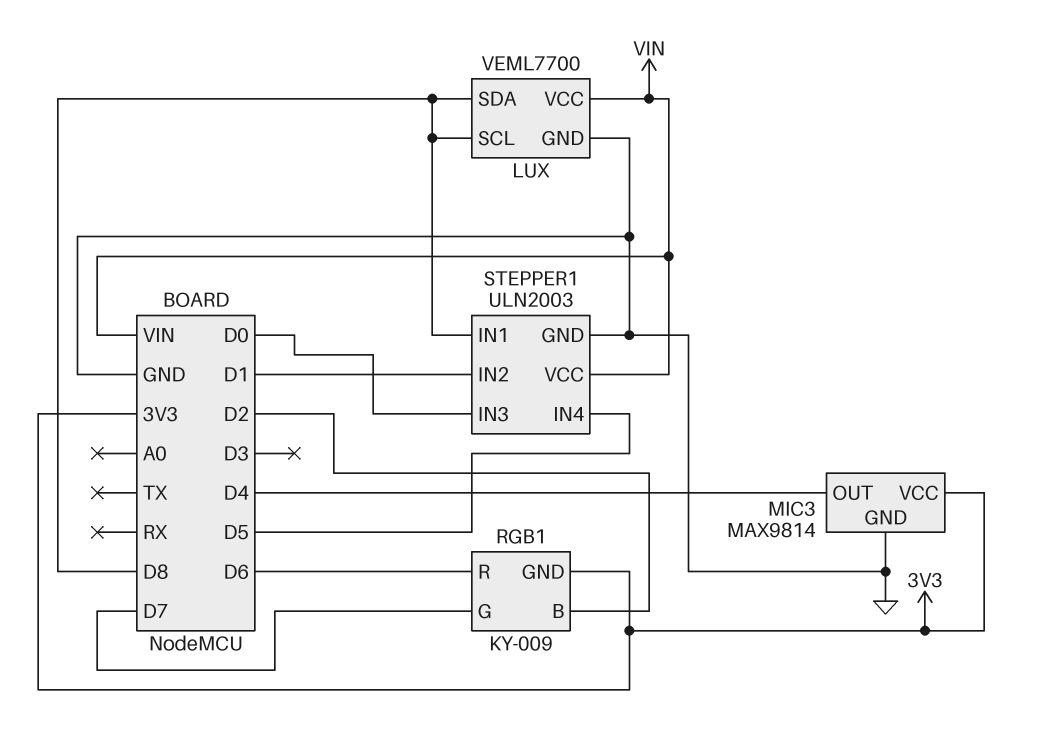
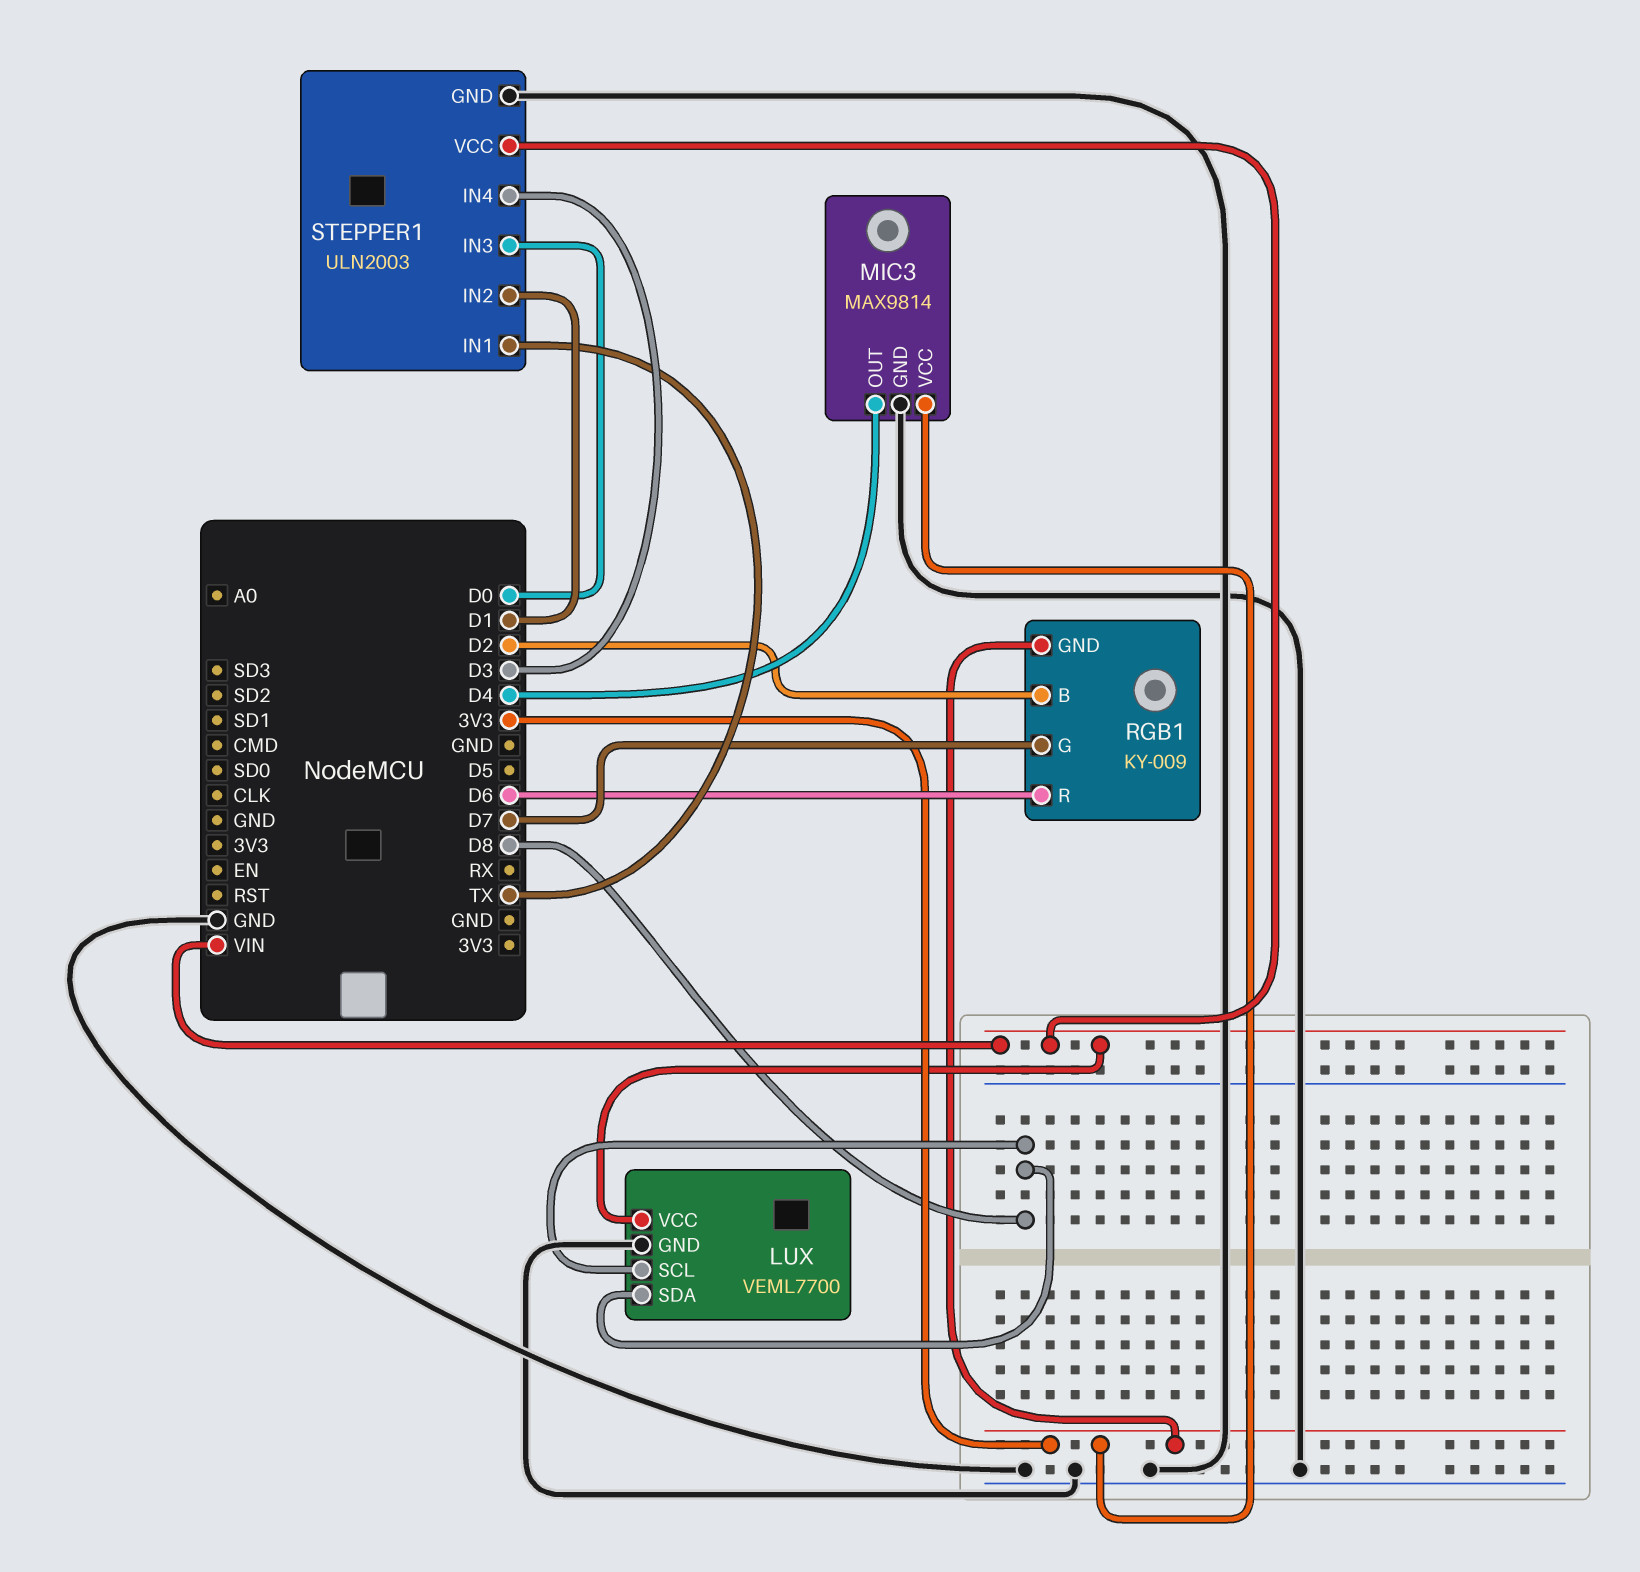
STEPPER1 pin IN1: D8 -> TX
STEPPER1 pin IN4: D5 -> D3

